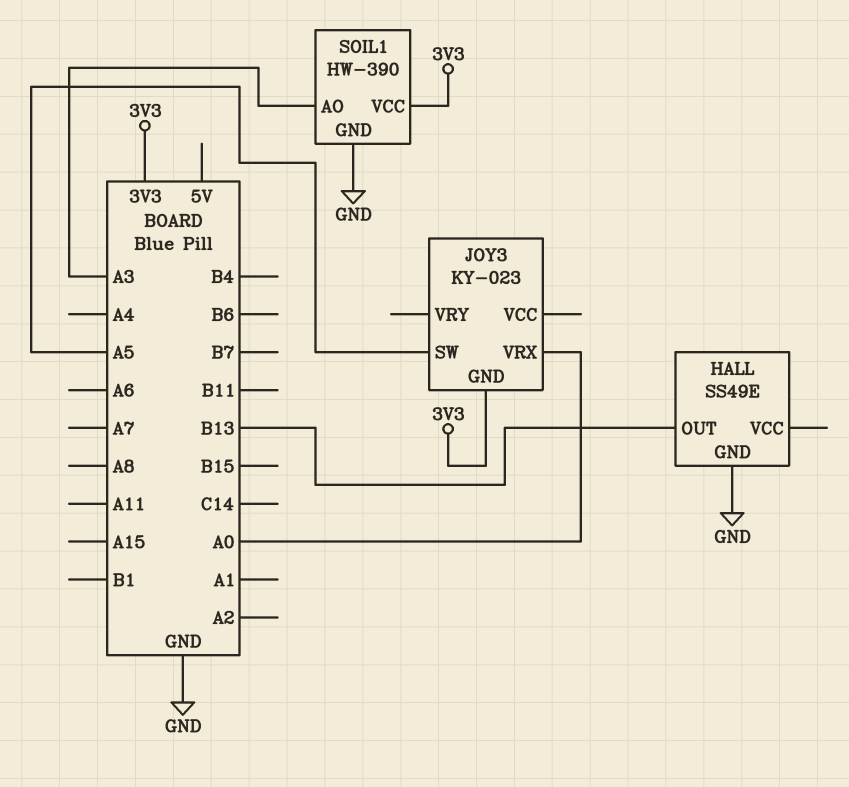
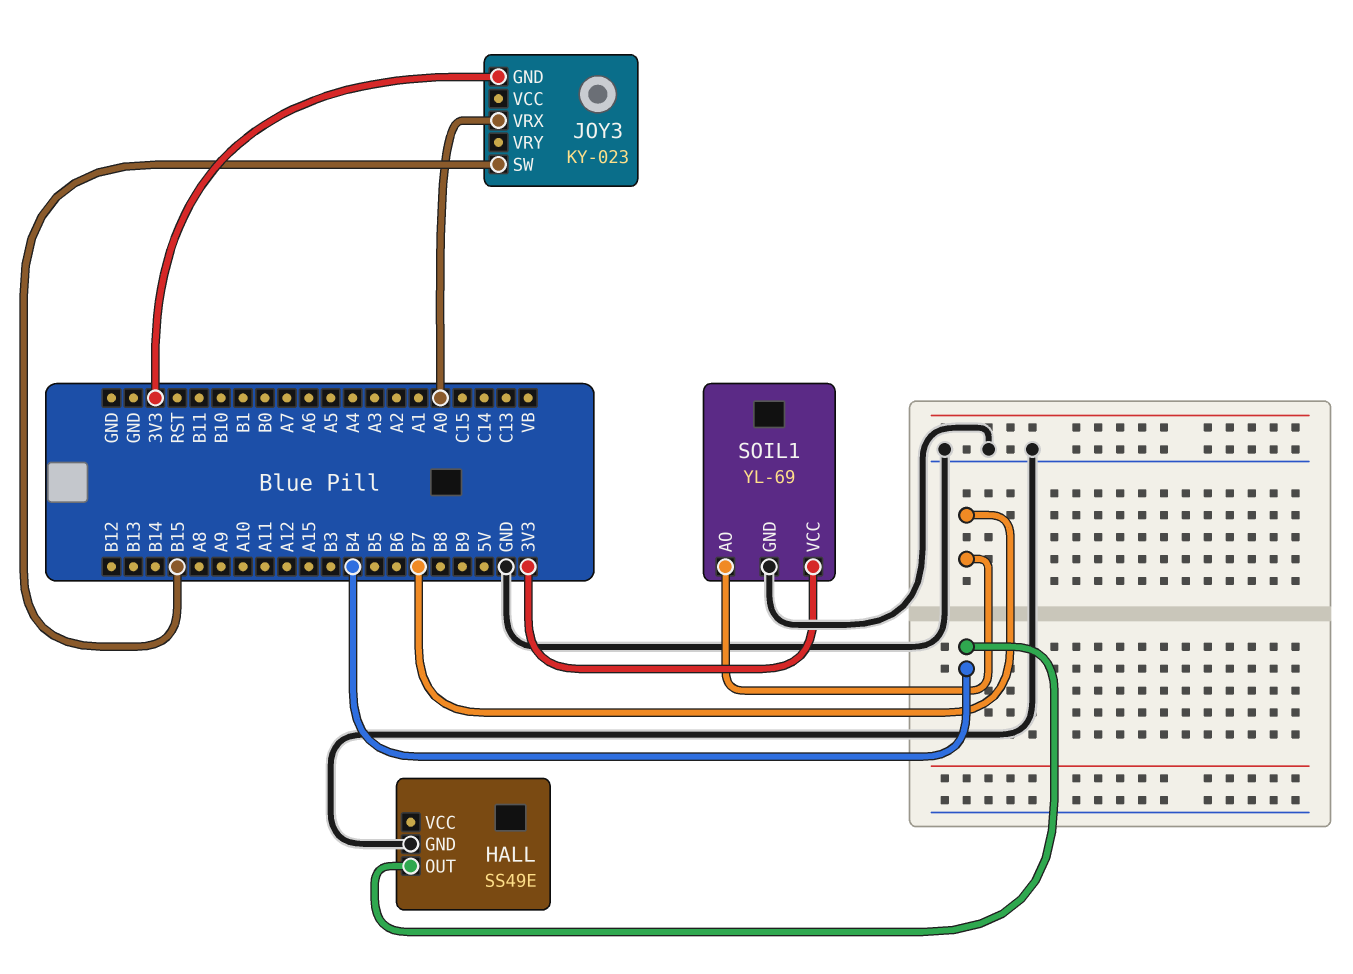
HALL pin OUT: B13 -> B4
JOY3 pin SW: A5 -> B15
SOIL1: HW-390 -> YL-69
SOIL1 pin AO: A3 -> B7

